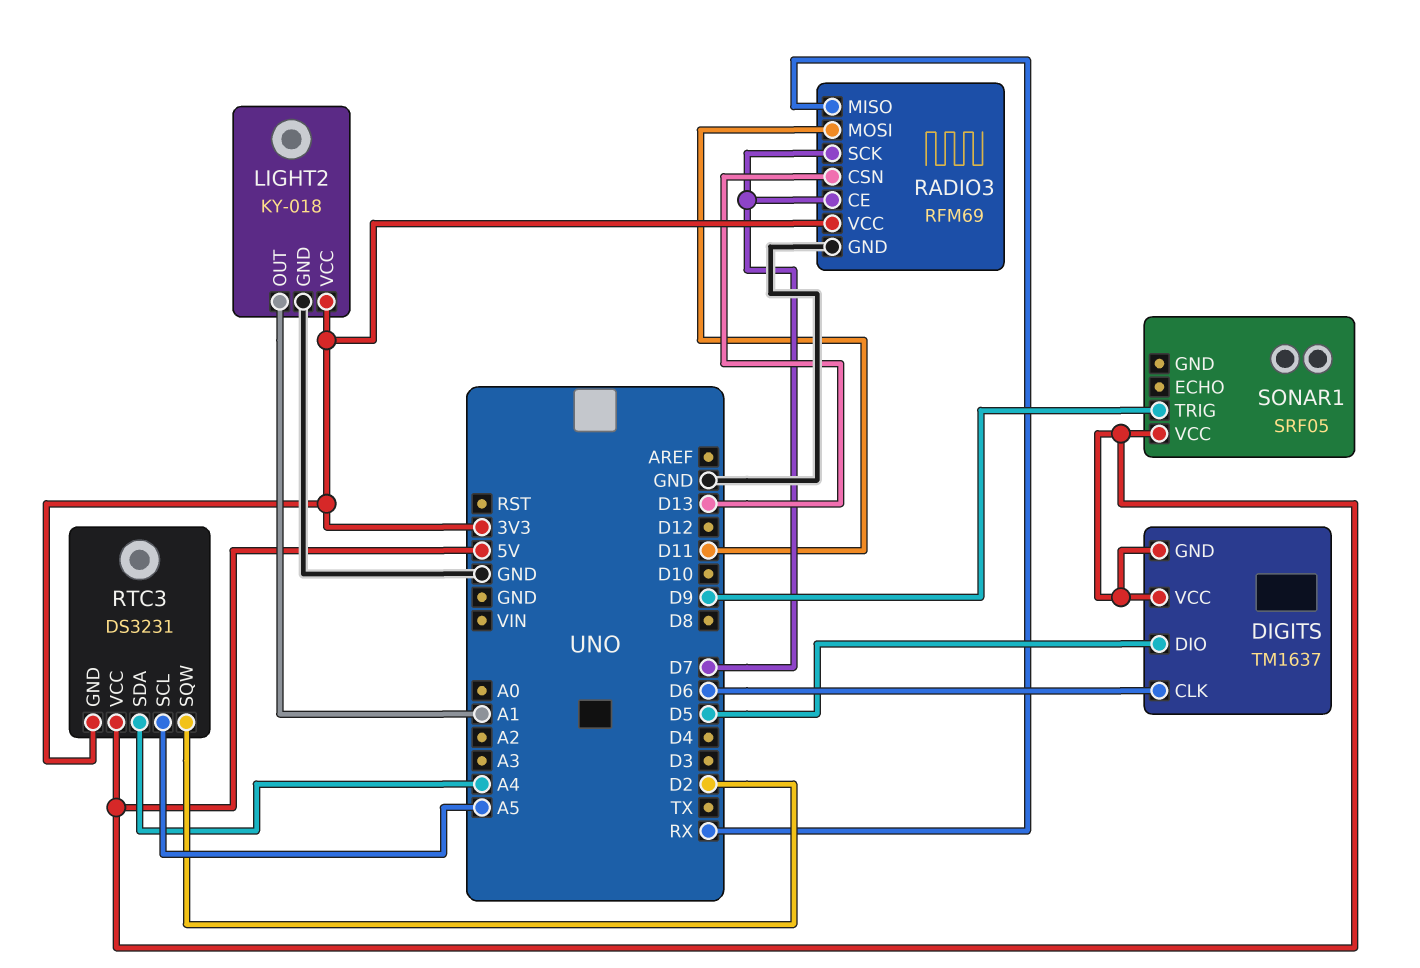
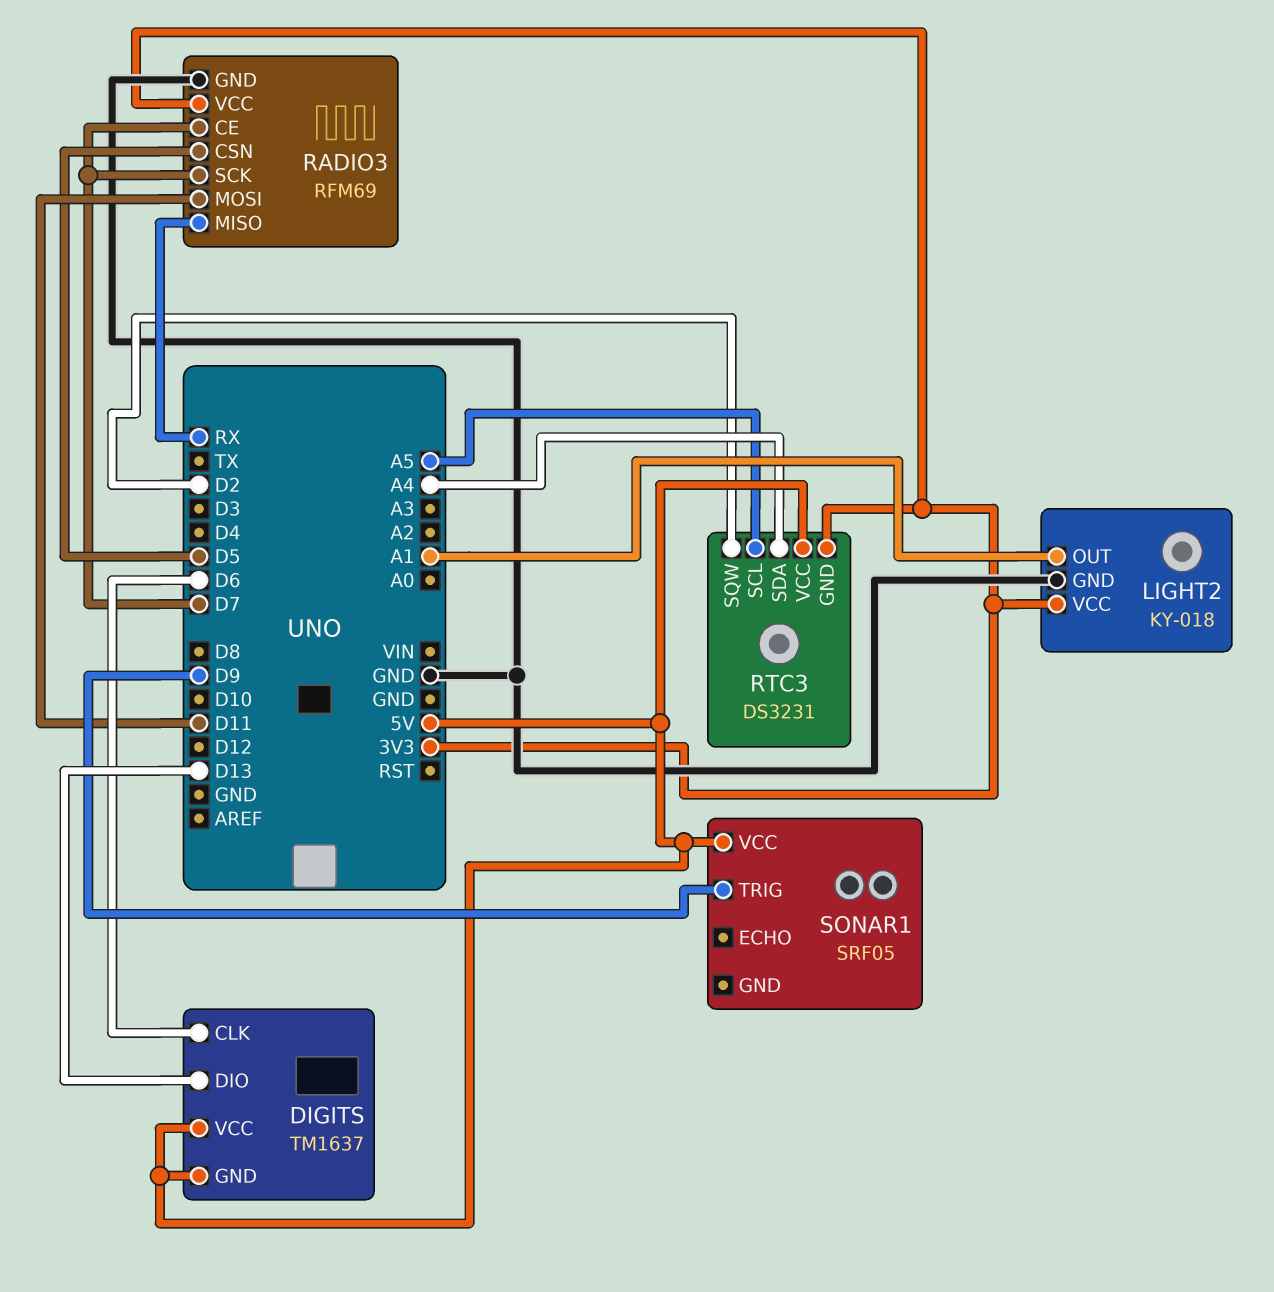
DIGITS pin DIO: D5 -> D13
RADIO3 pin CSN: D13 -> D5

